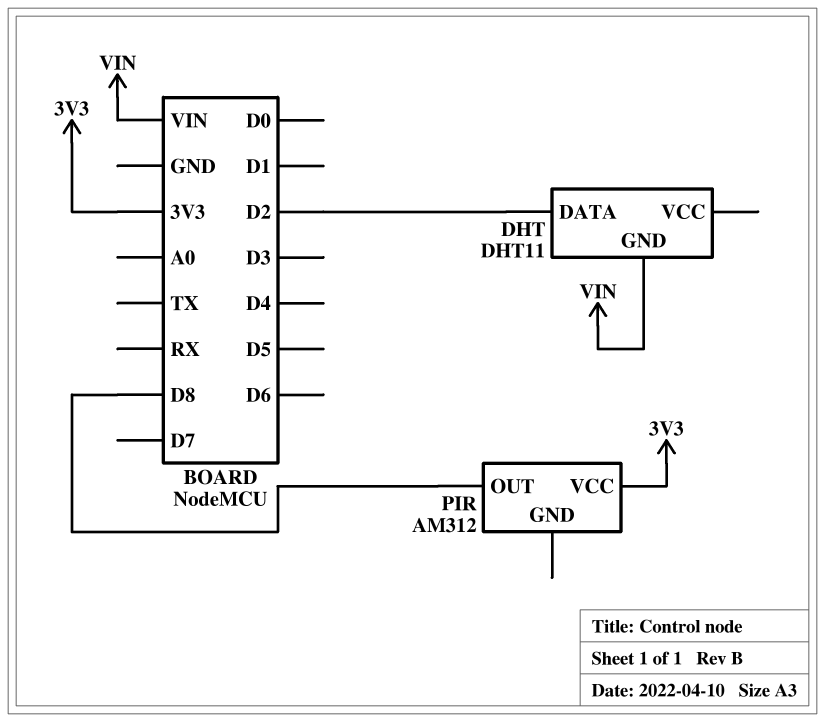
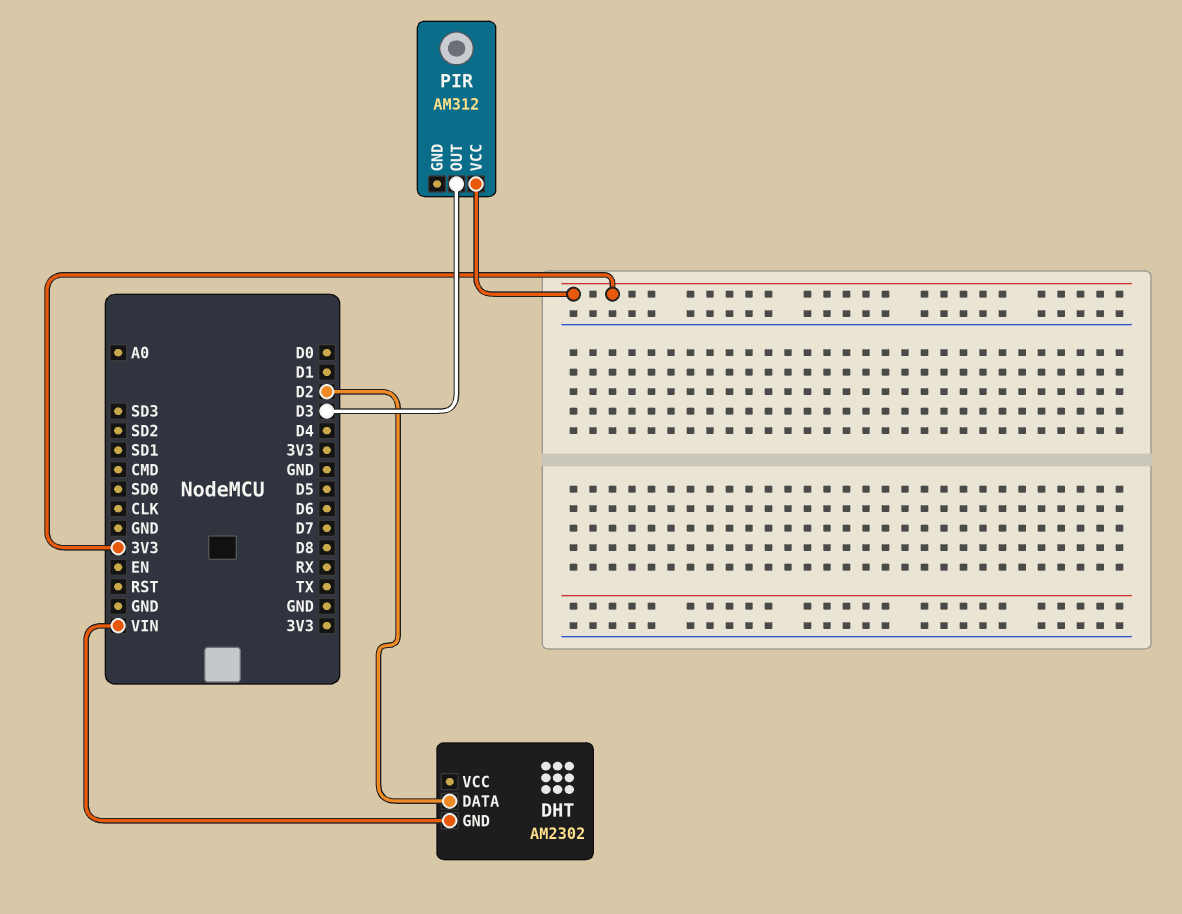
DHT: DHT11 -> AM2302
PIR pin OUT: D8 -> D3

